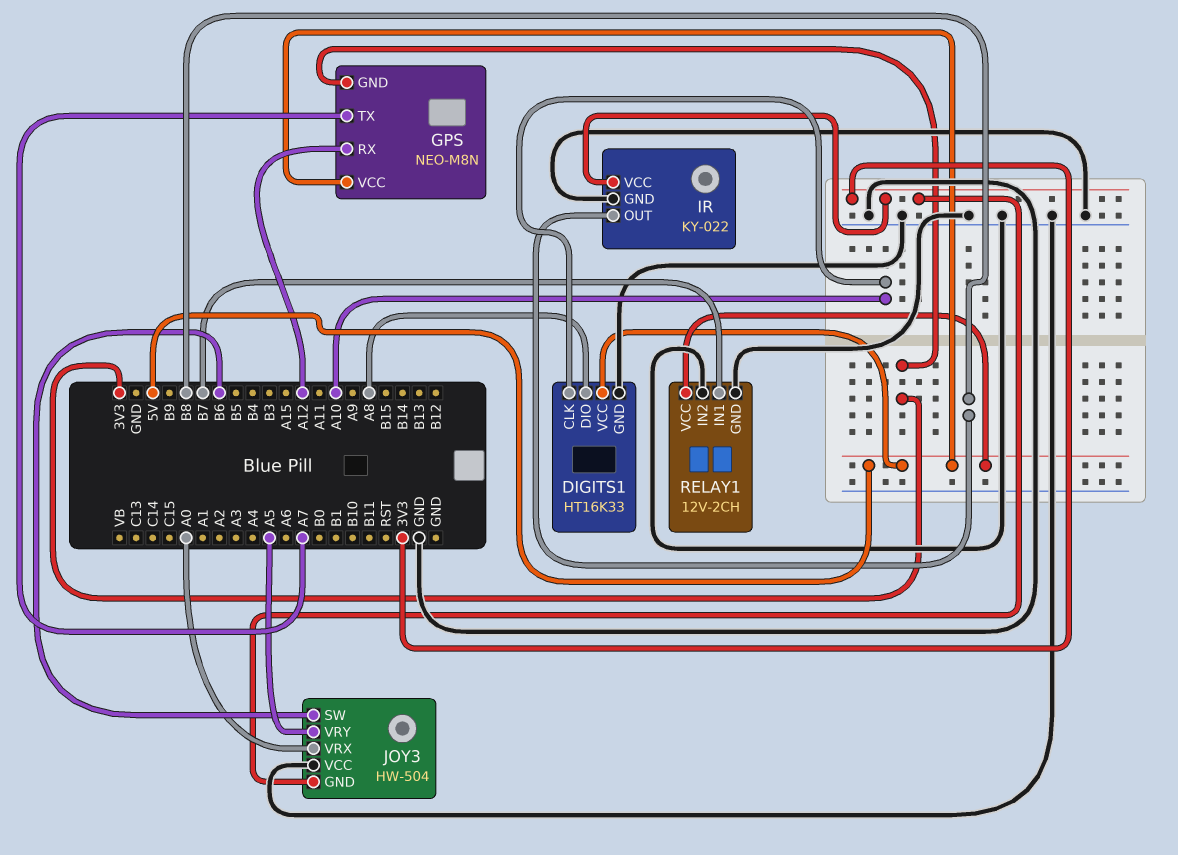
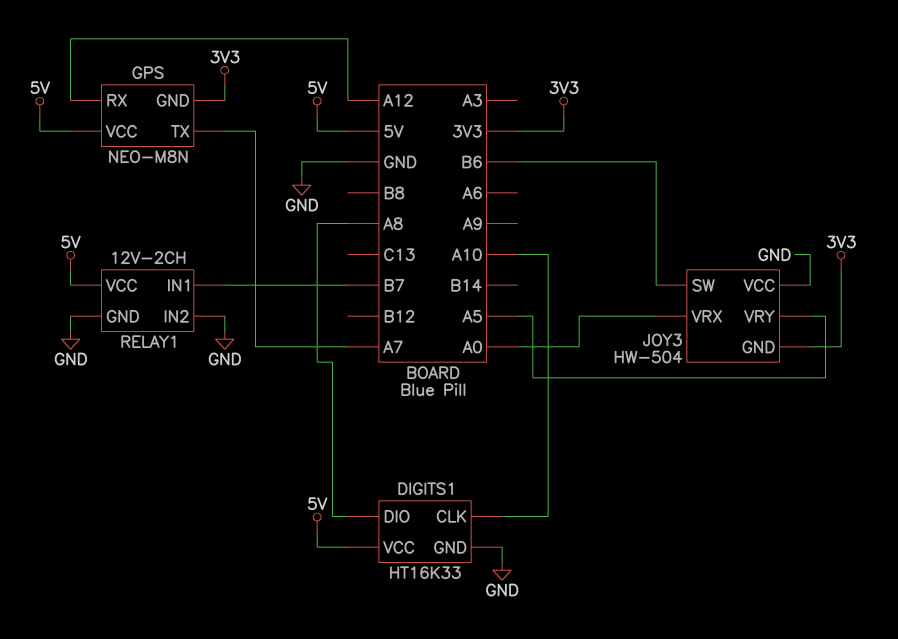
IR: KY-022 -> none
IR pin GND: GND -> none
IR pin OUT: B8 -> none
IR pin VCC: 3V3 -> none

